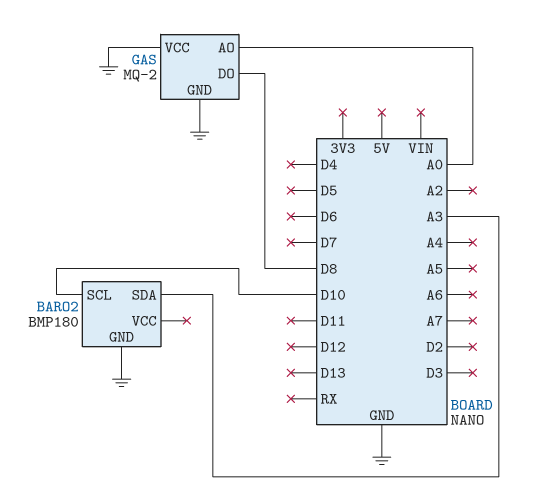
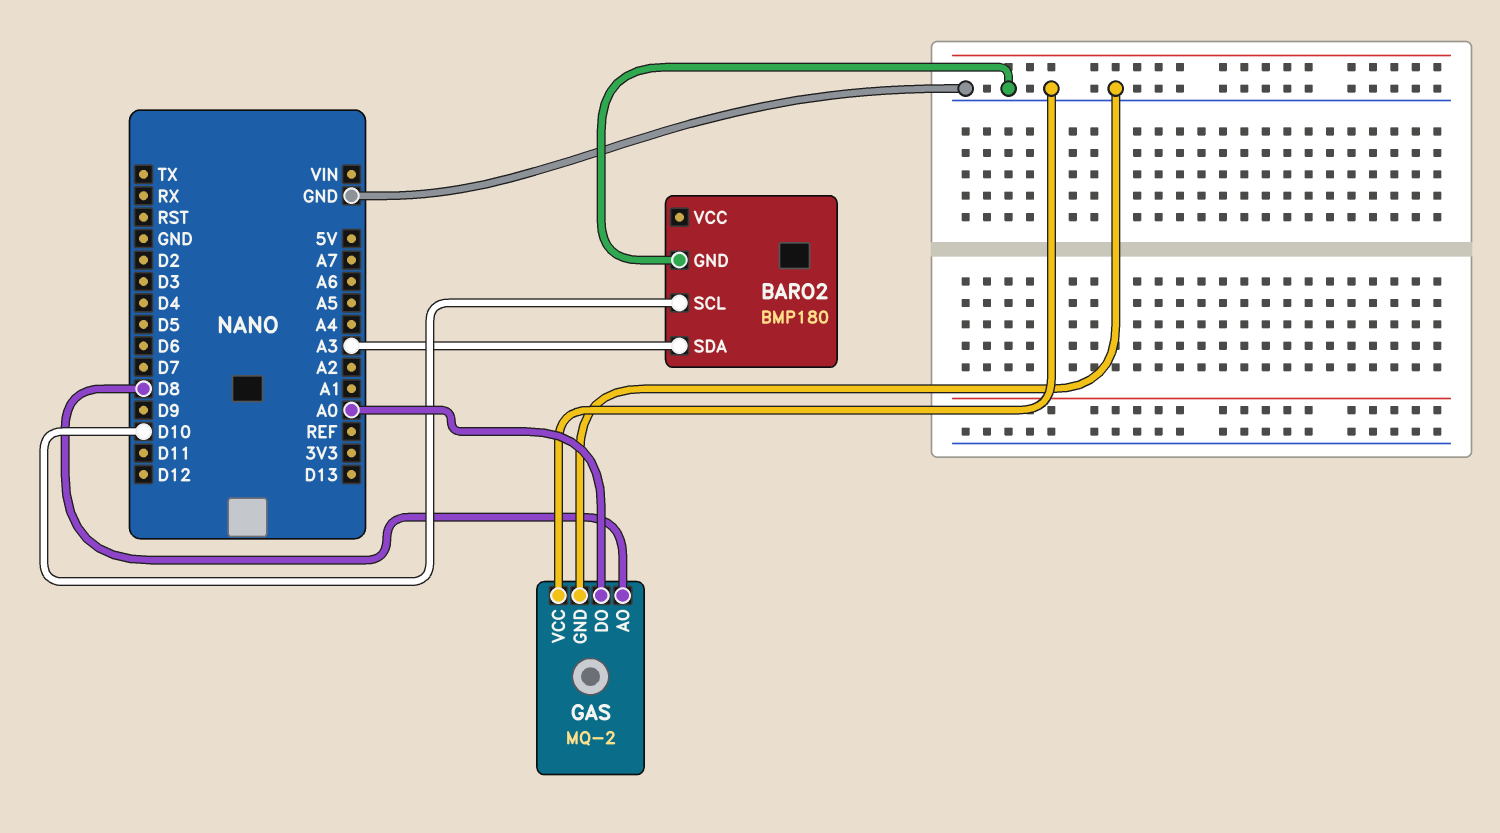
GAS pin AO: A0 -> D8
GAS pin DO: D8 -> A0

